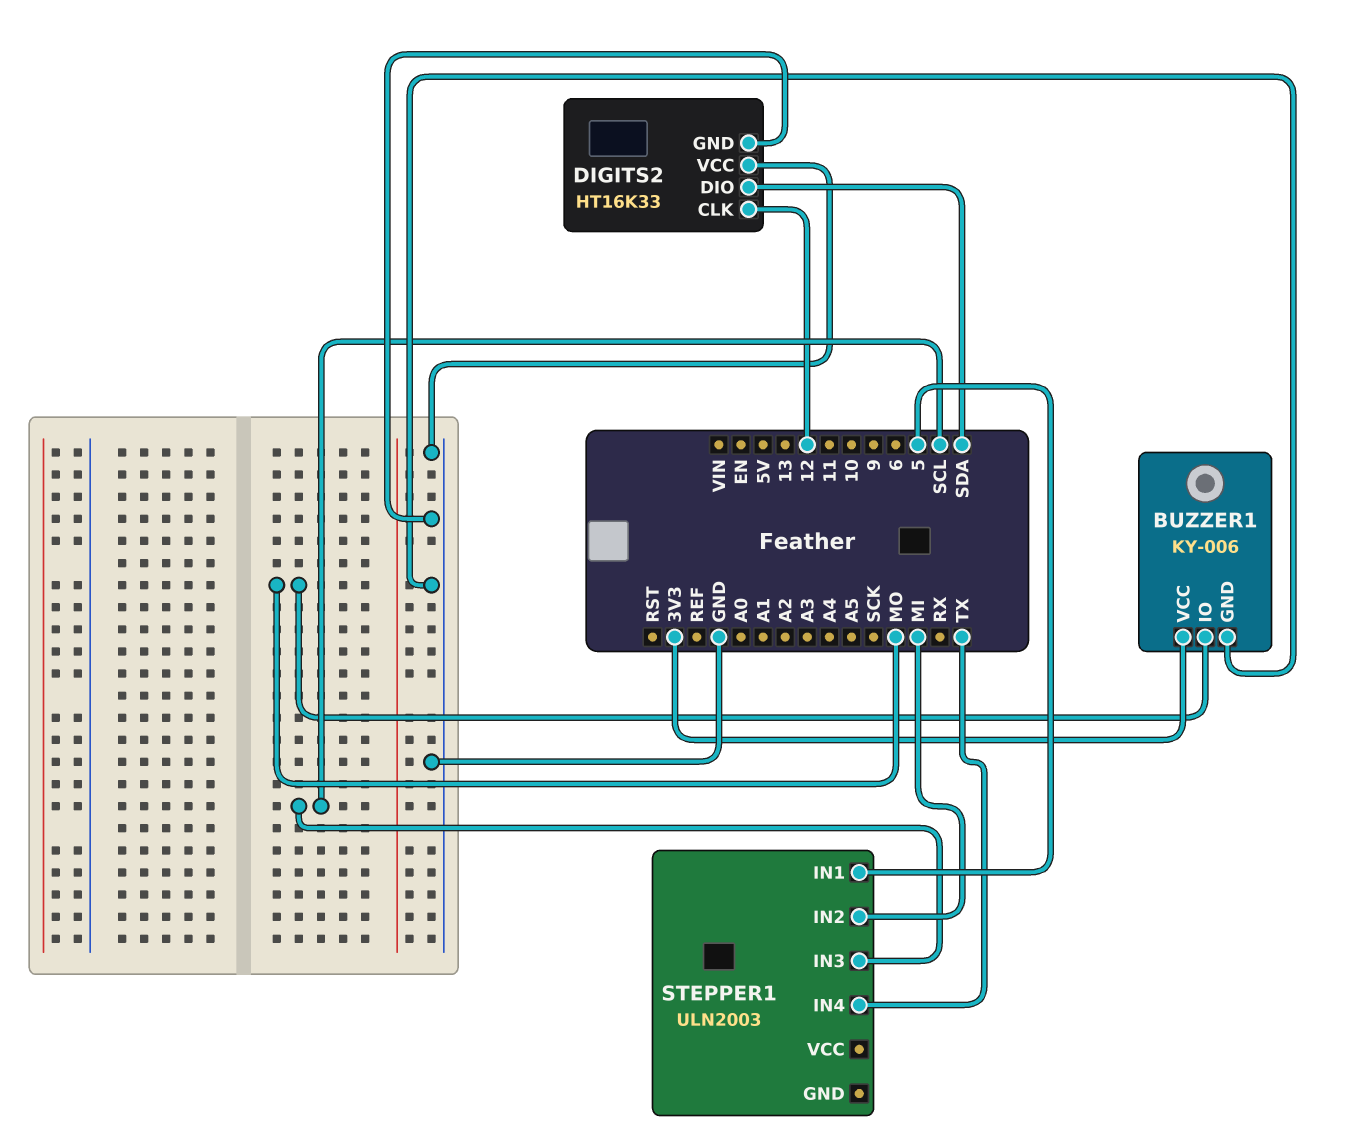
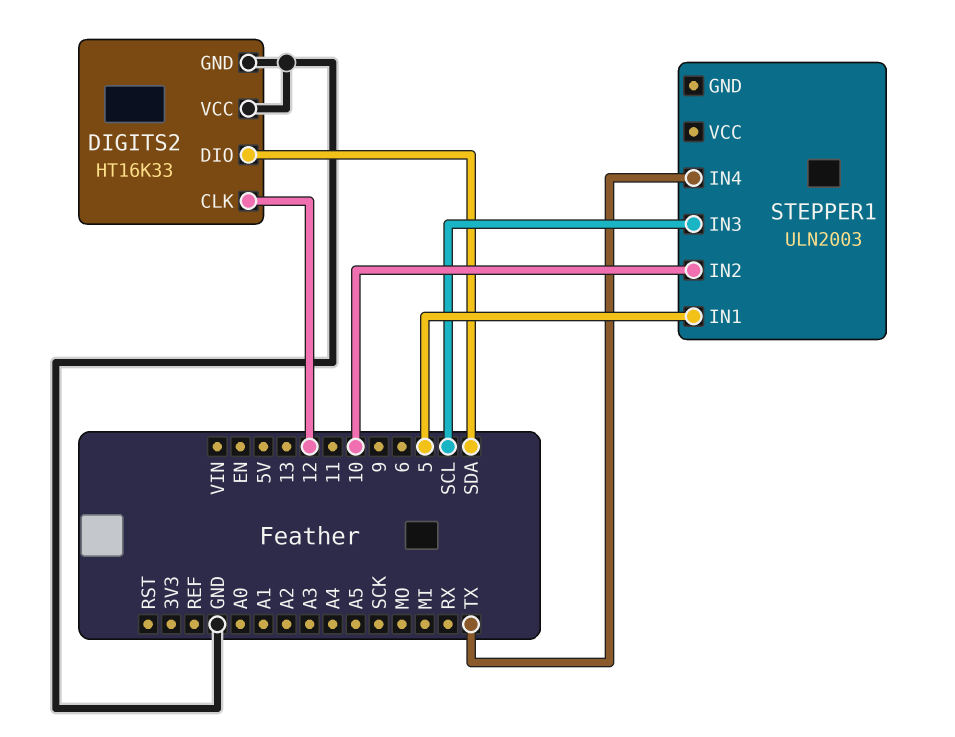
BUZZER1: KY-006 -> none
BUZZER1 pin GND: GND -> none
BUZZER1 pin IO: MO -> none
BUZZER1 pin VCC: 3V3 -> none
STEPPER1 pin IN2: MI -> 10

